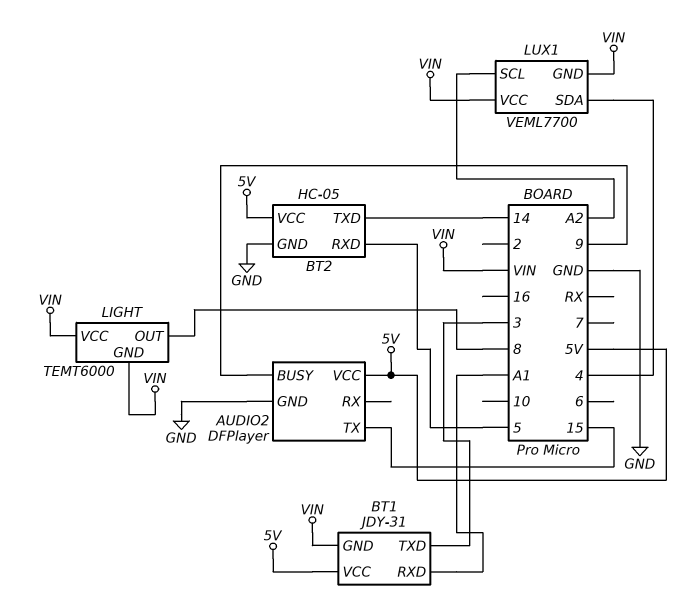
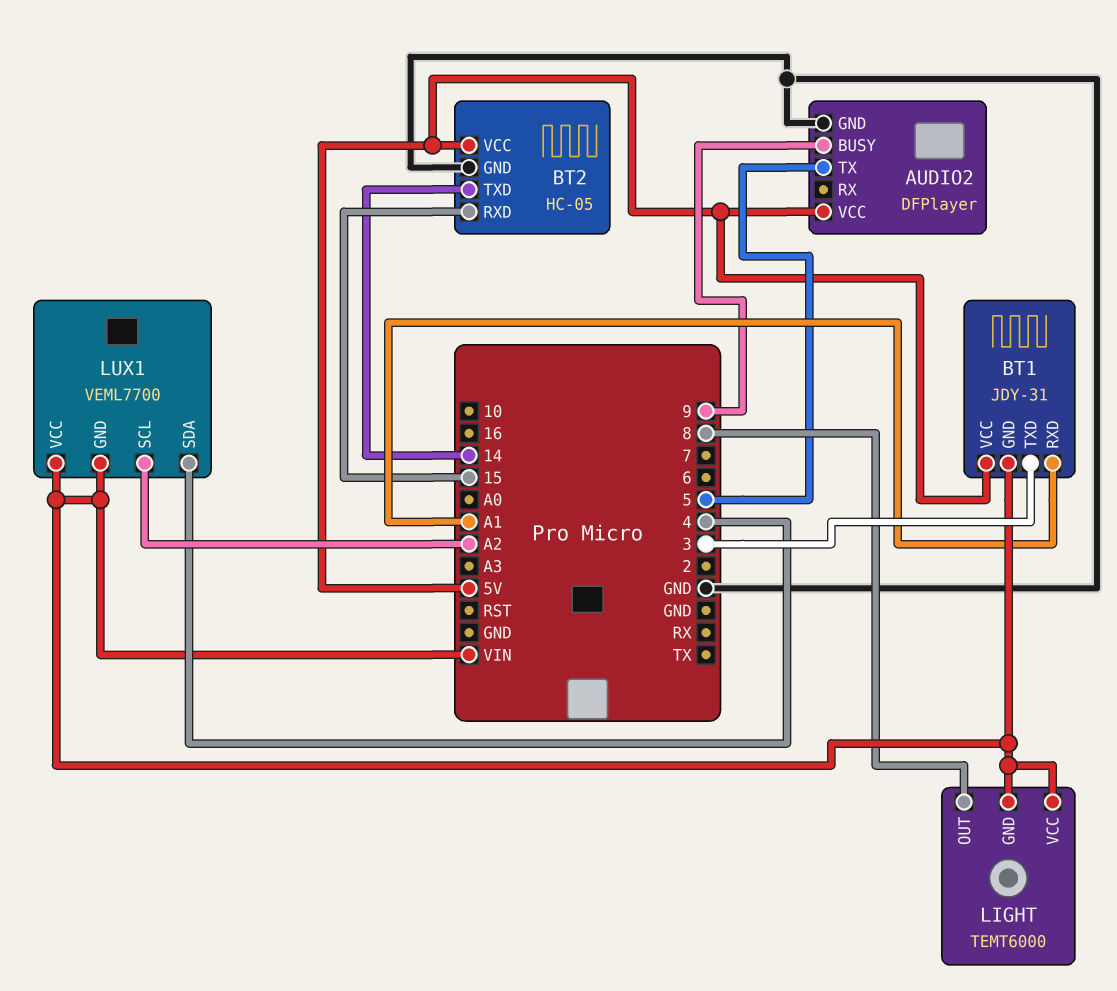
AUDIO2 pin TX: 15 -> 5
BT2 pin RXD: 5 -> 15

